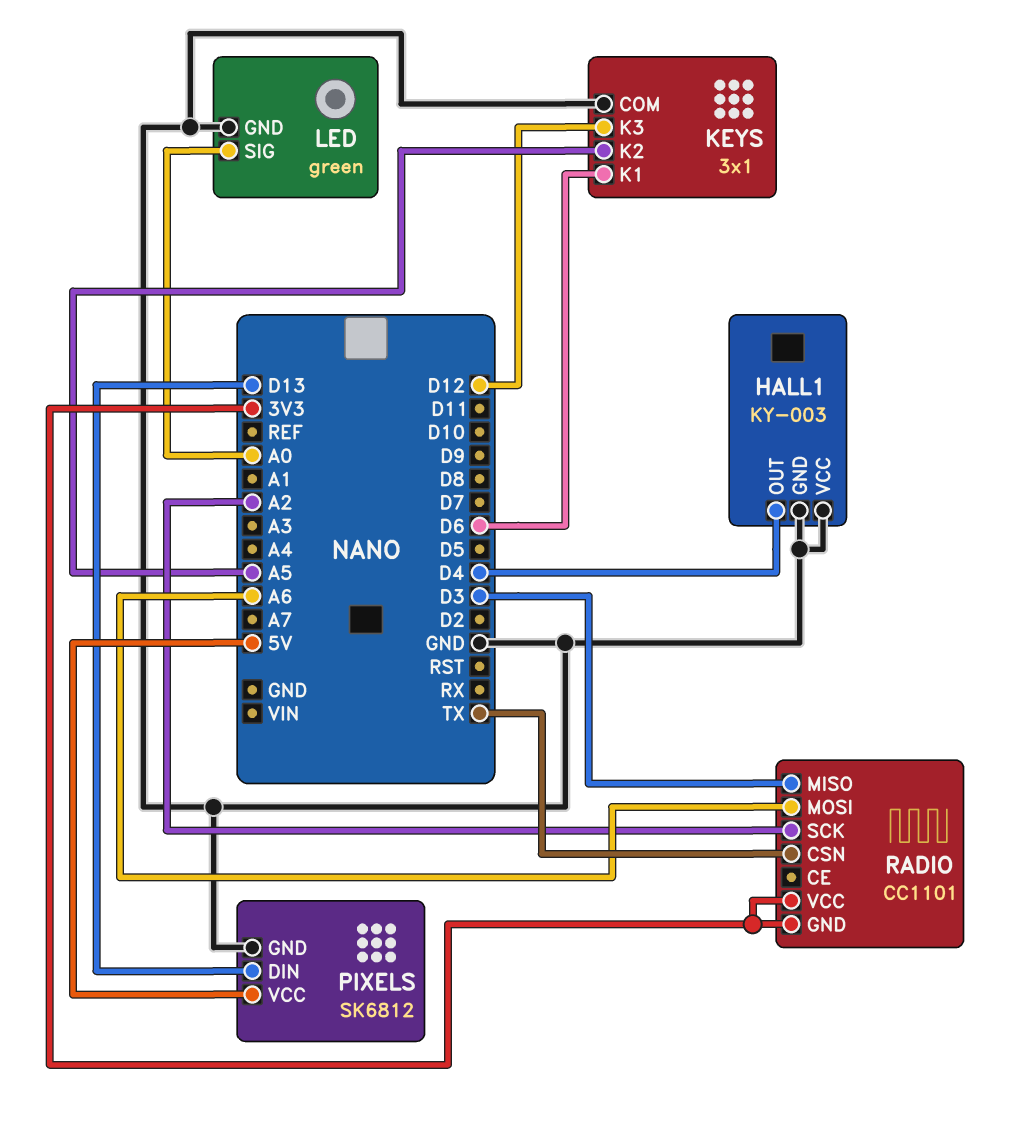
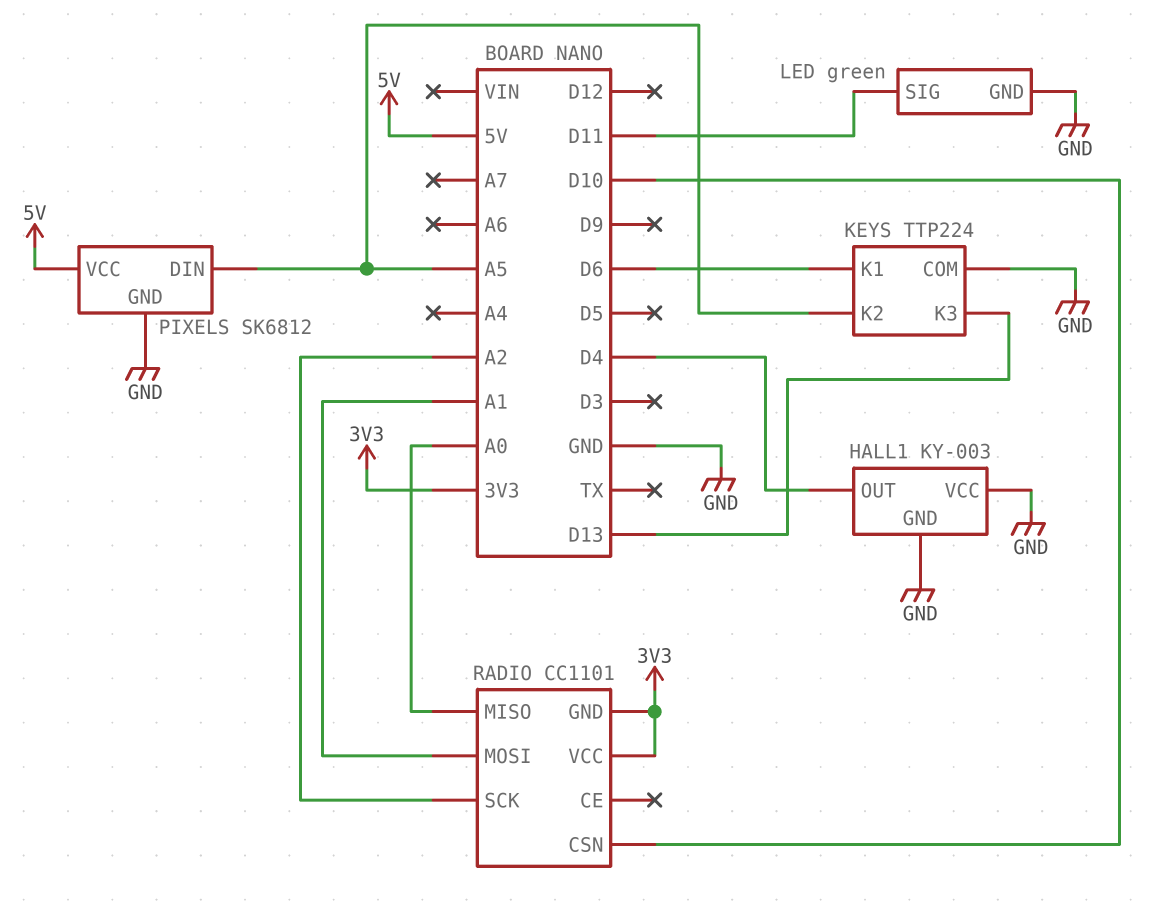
KEYS: 3x1 -> TTP224
KEYS pin K3: D12 -> D13
LED pin SIG: A0 -> D11
PIXELS pin DIN: D13 -> A5
RADIO pin CSN: TX -> D10
RADIO pin MISO: D3 -> A0
RADIO pin MOSI: A6 -> A1

